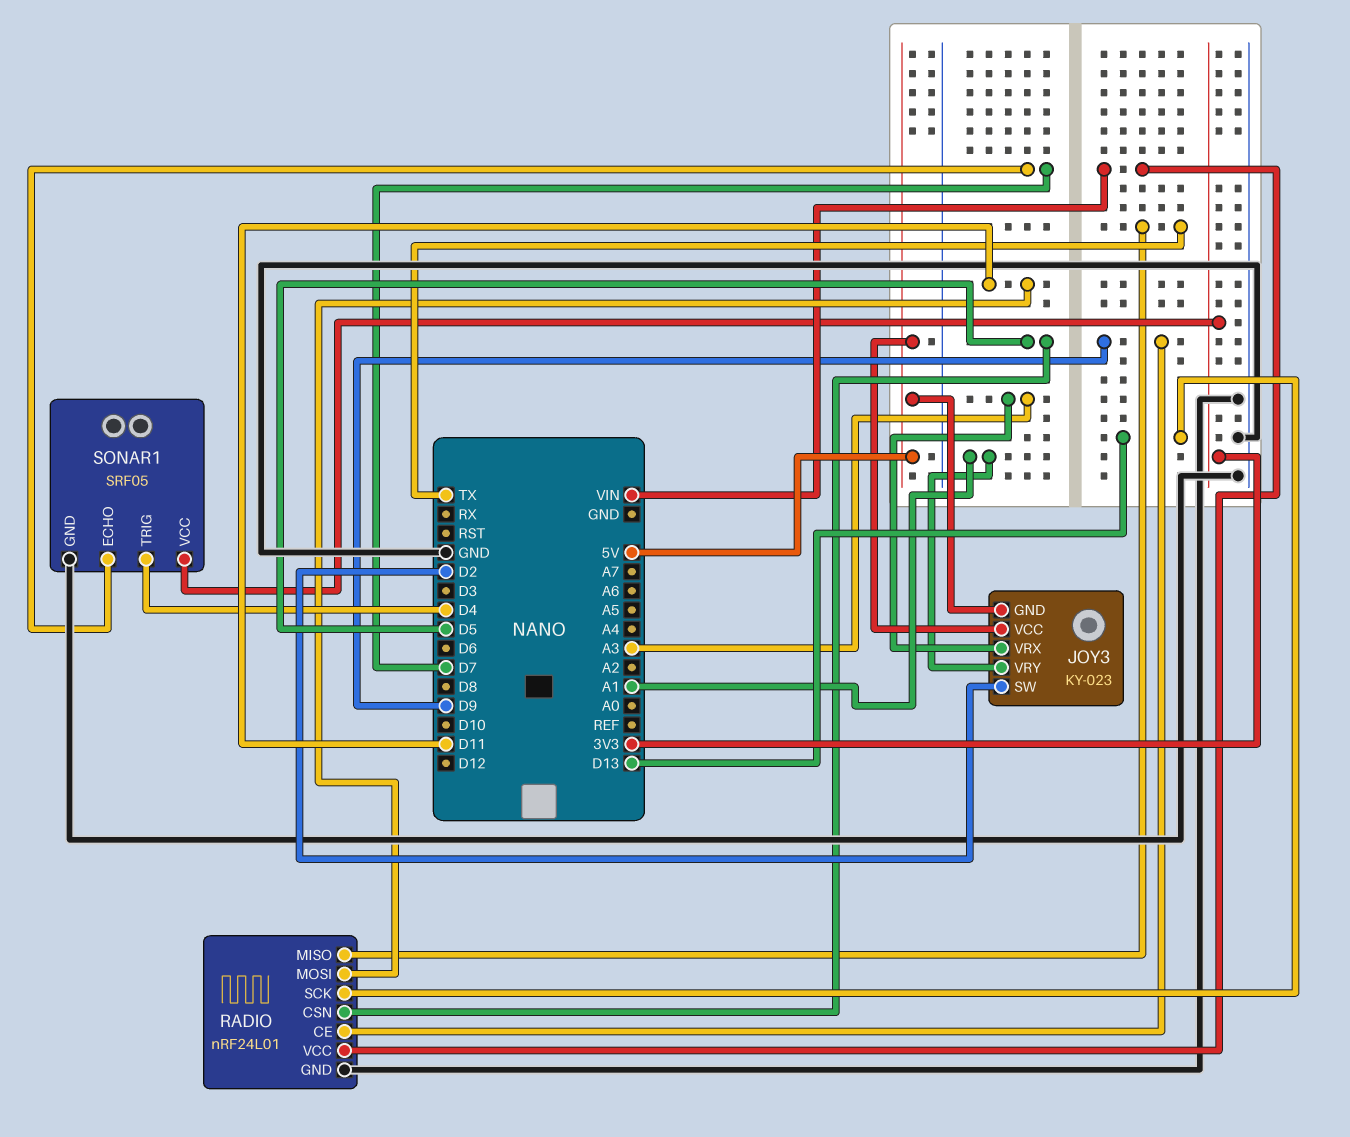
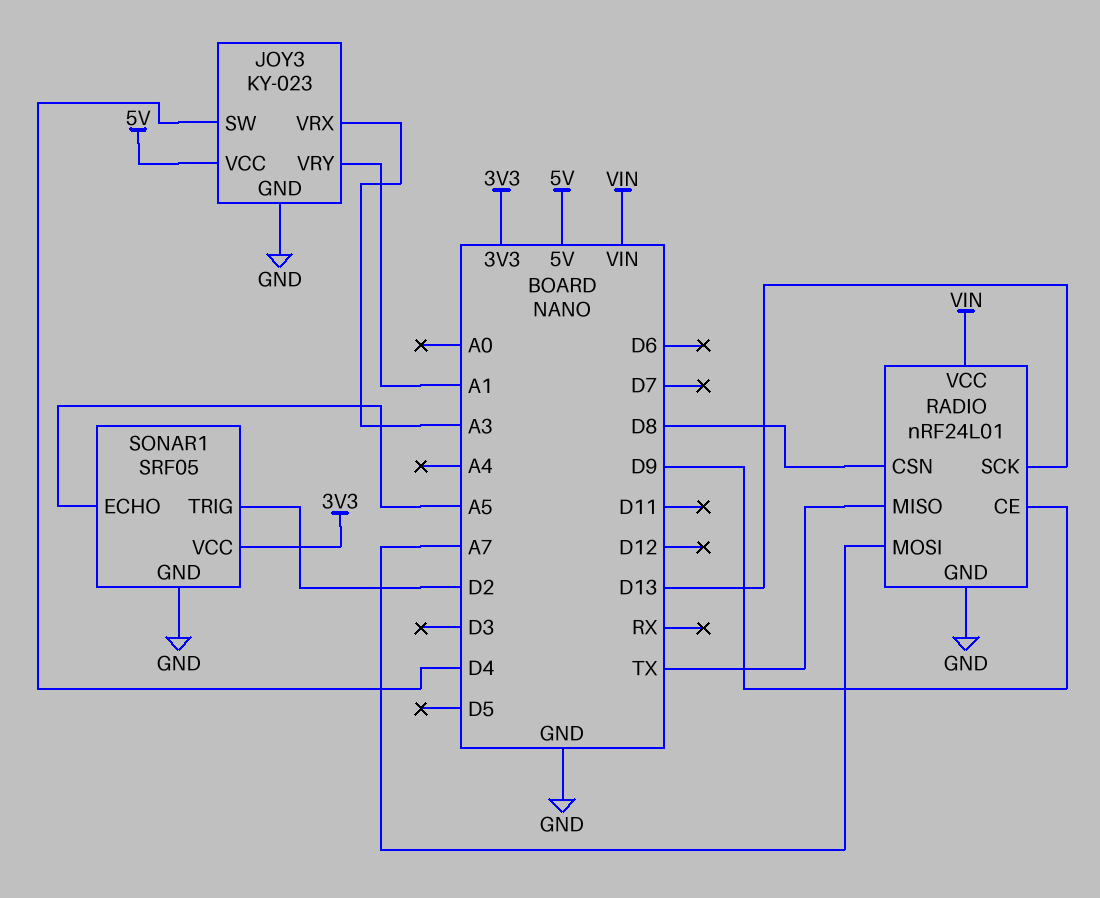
JOY3 pin GND: 5V -> GND
JOY3 pin SW: D2 -> D4
RADIO pin CSN: D5 -> D8
RADIO pin MOSI: D11 -> A7
SONAR1 pin ECHO: D7 -> A5
SONAR1 pin TRIG: D4 -> D2

